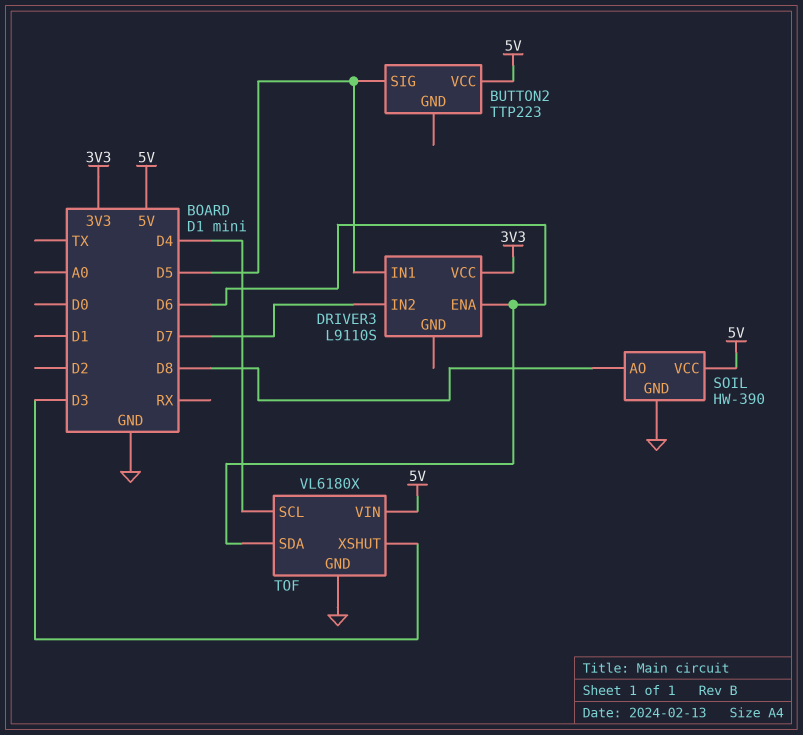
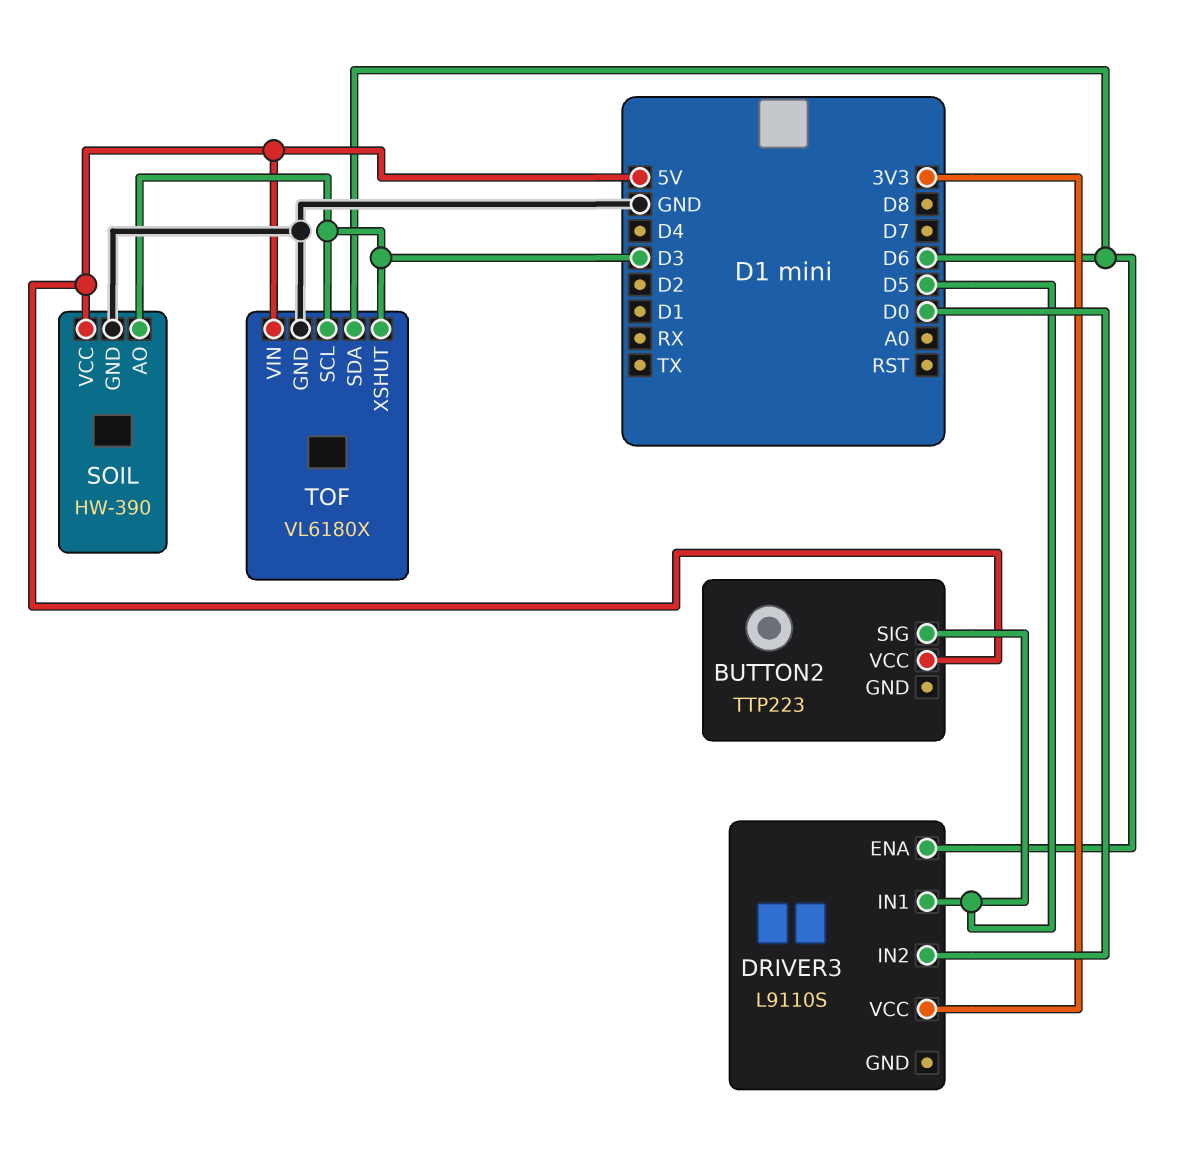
DRIVER3 pin IN2: D7 -> D0
SOIL pin AO: D8 -> D3
TOF pin SCL: D4 -> D3

